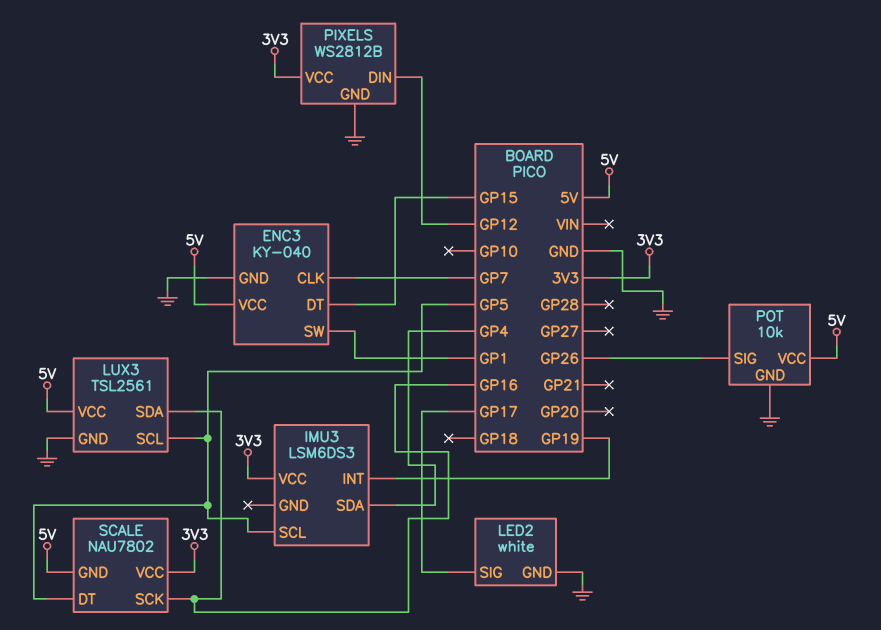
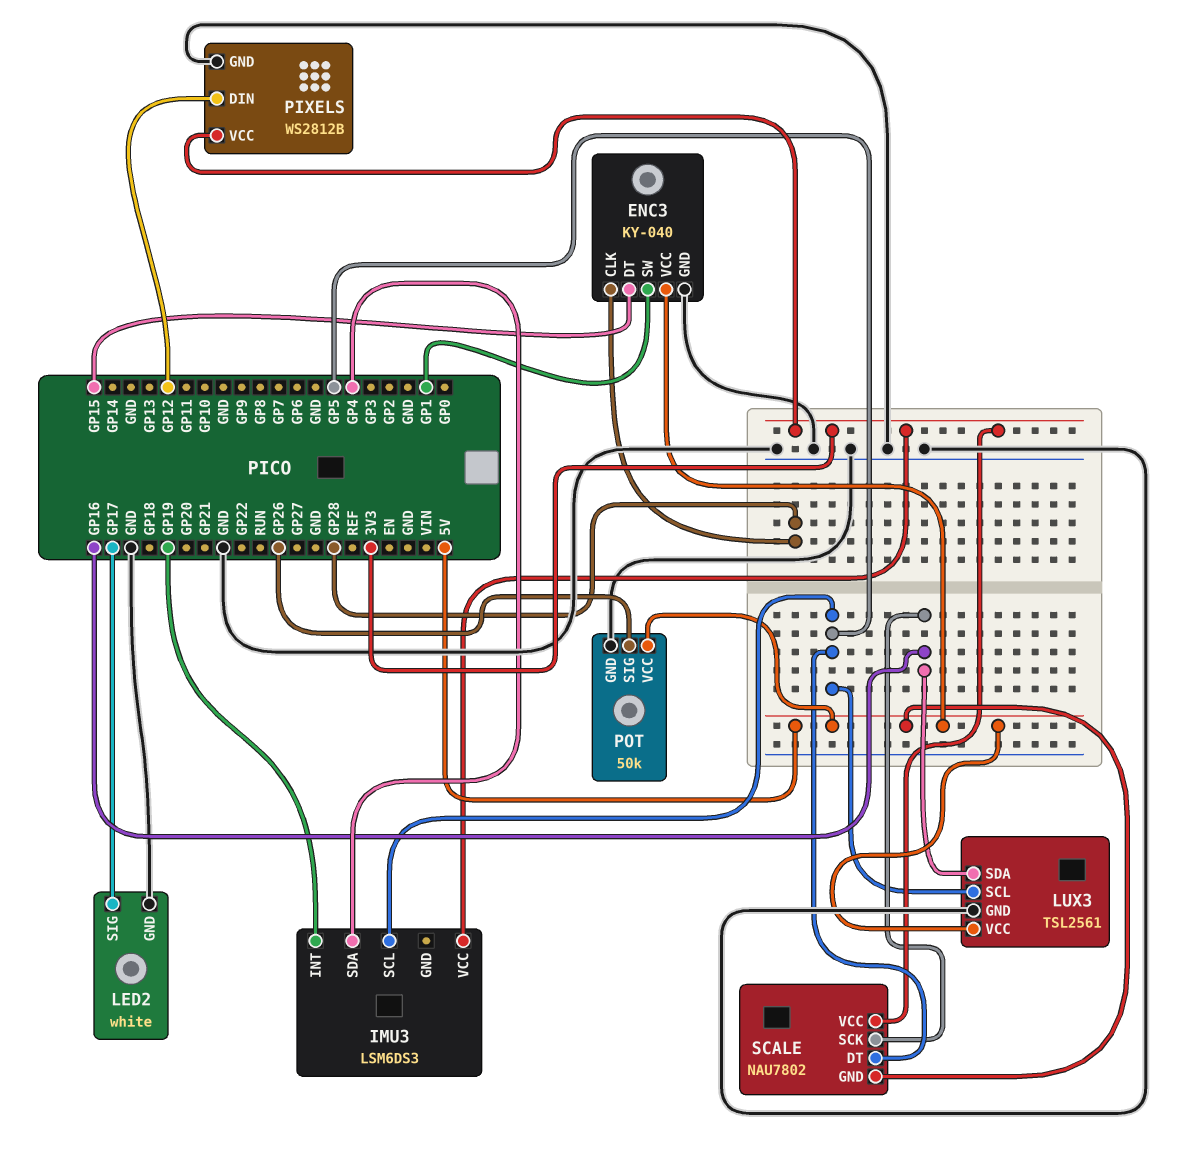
ENC3 pin CLK: GP7 -> GP28
POT: 10k -> 50k

